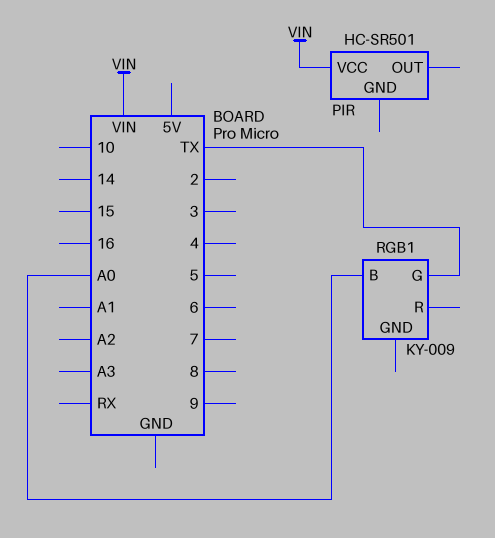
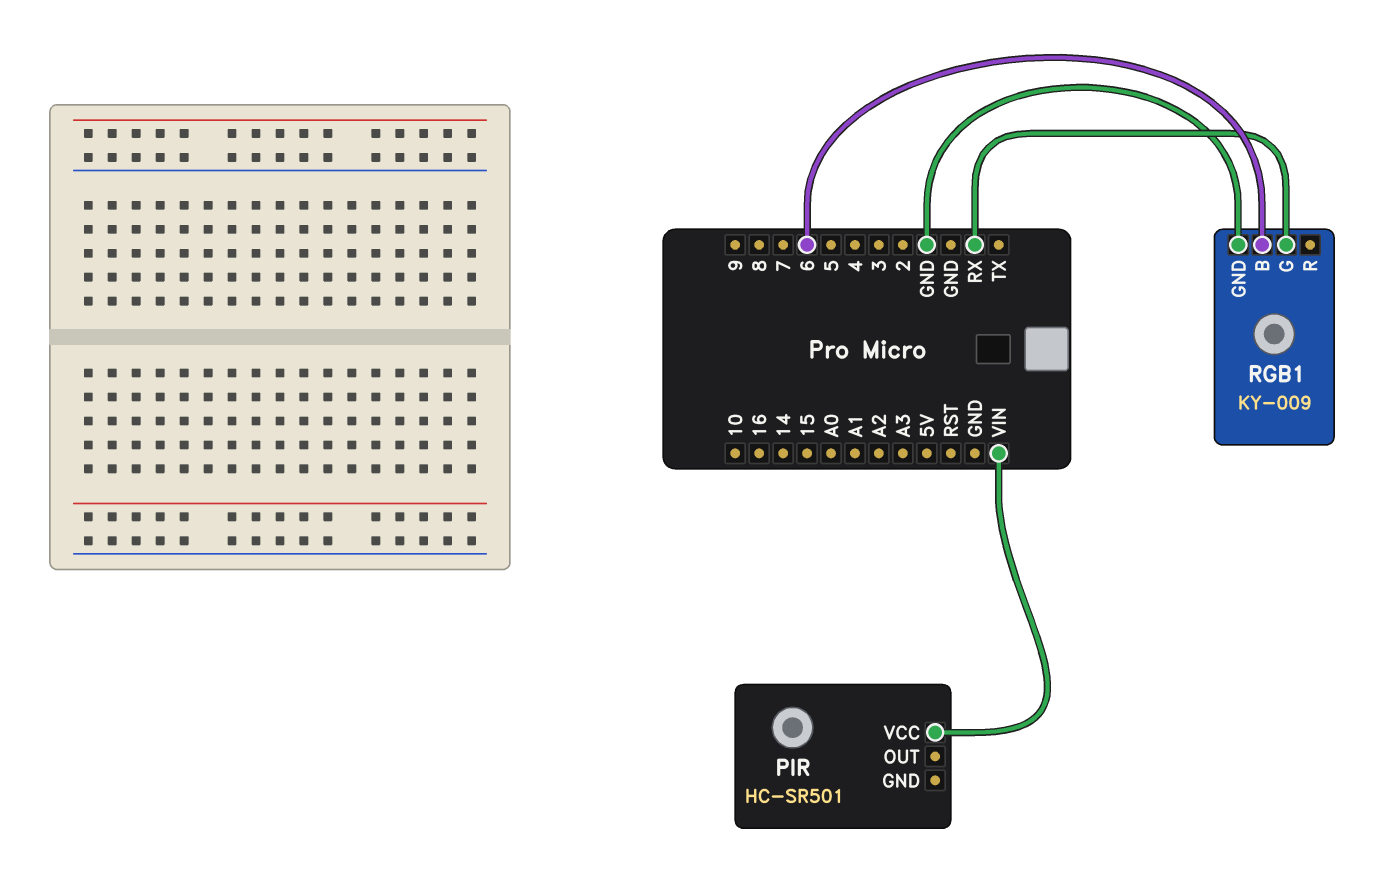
RGB1 pin B: A0 -> 6
RGB1 pin G: TX -> RX
RGB1 pin GND: none -> GND

